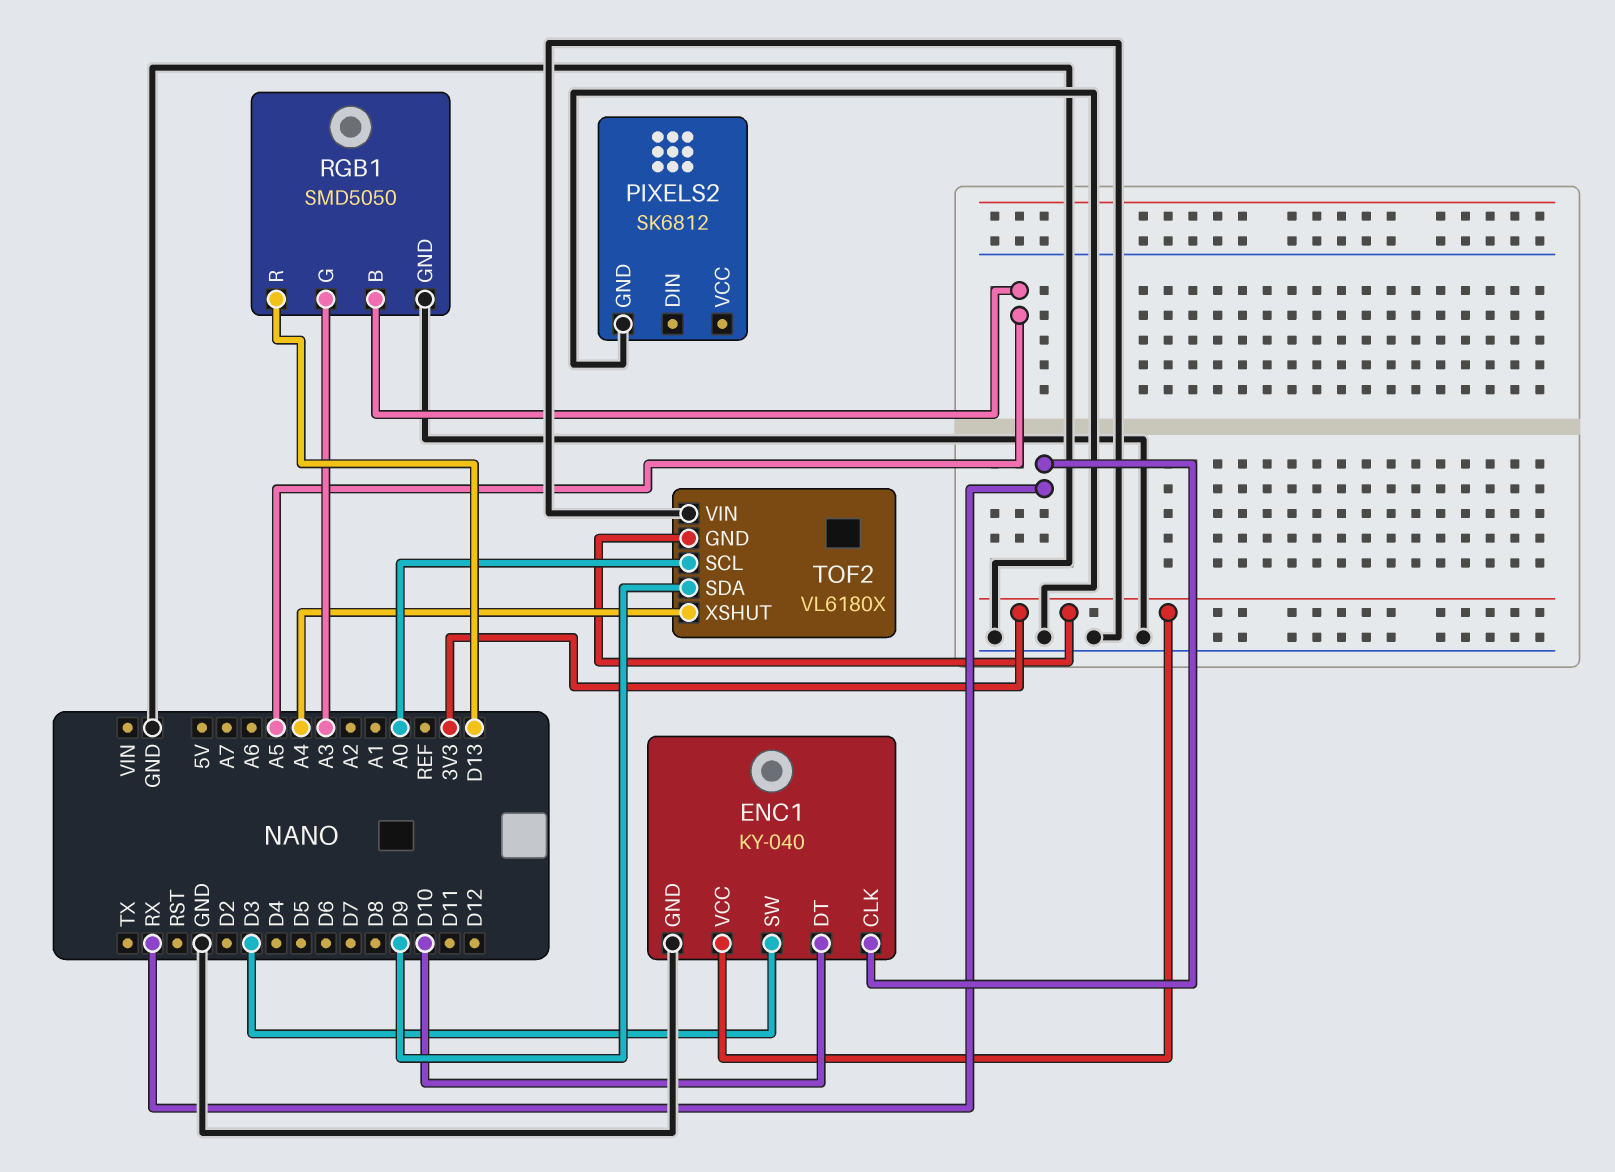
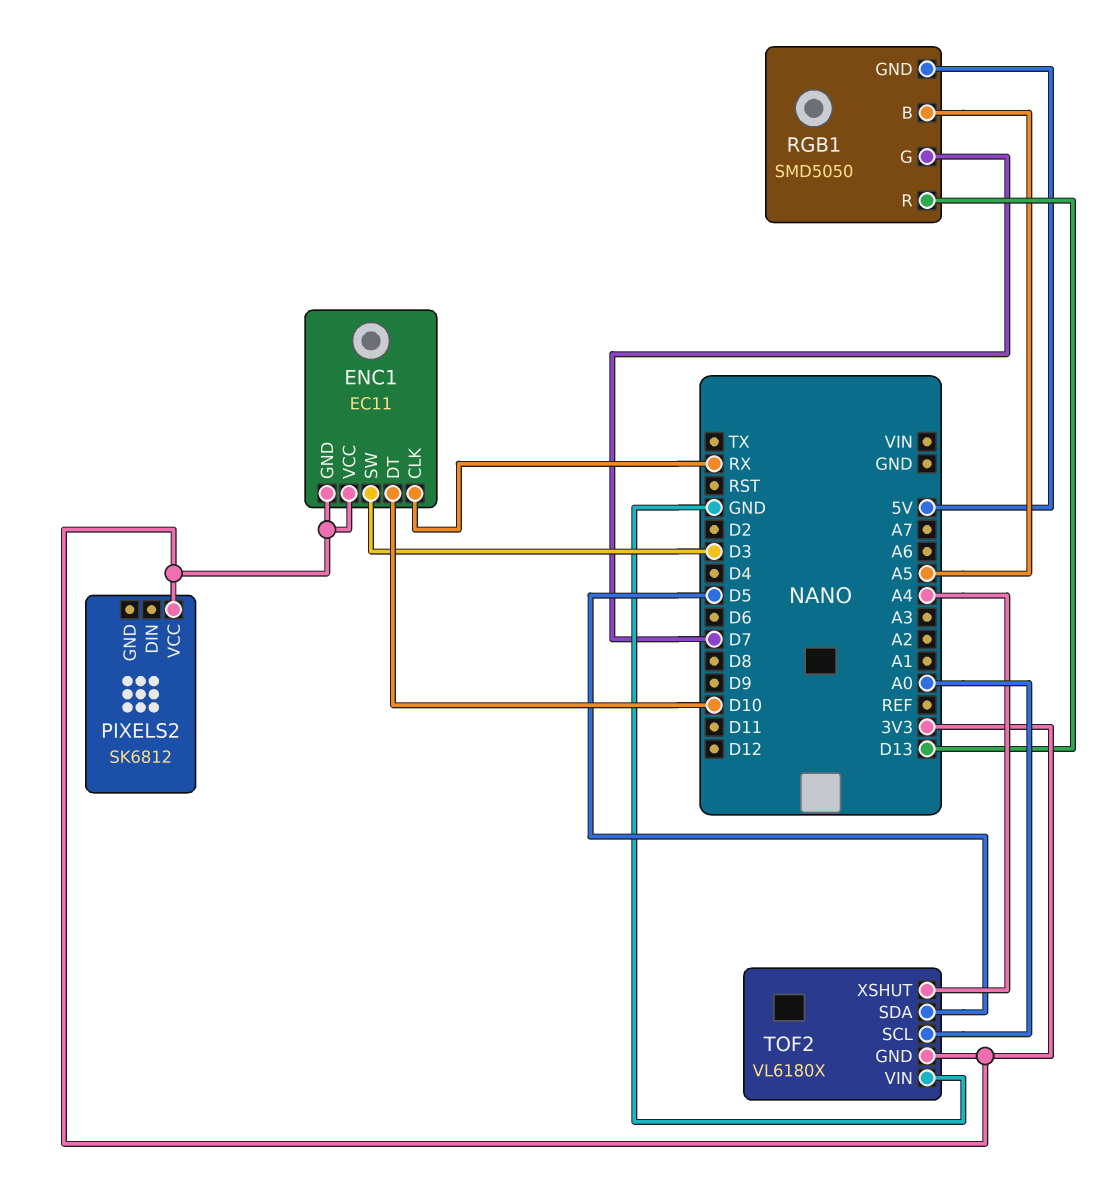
ENC1: KY-040 -> EC11
ENC1 pin GND: GND -> 3V3
PIXELS2 pin GND: GND -> none
PIXELS2 pin VCC: none -> 3V3
RGB1 pin G: A3 -> D7
RGB1 pin GND: GND -> 5V
TOF2 pin SDA: D9 -> D5

